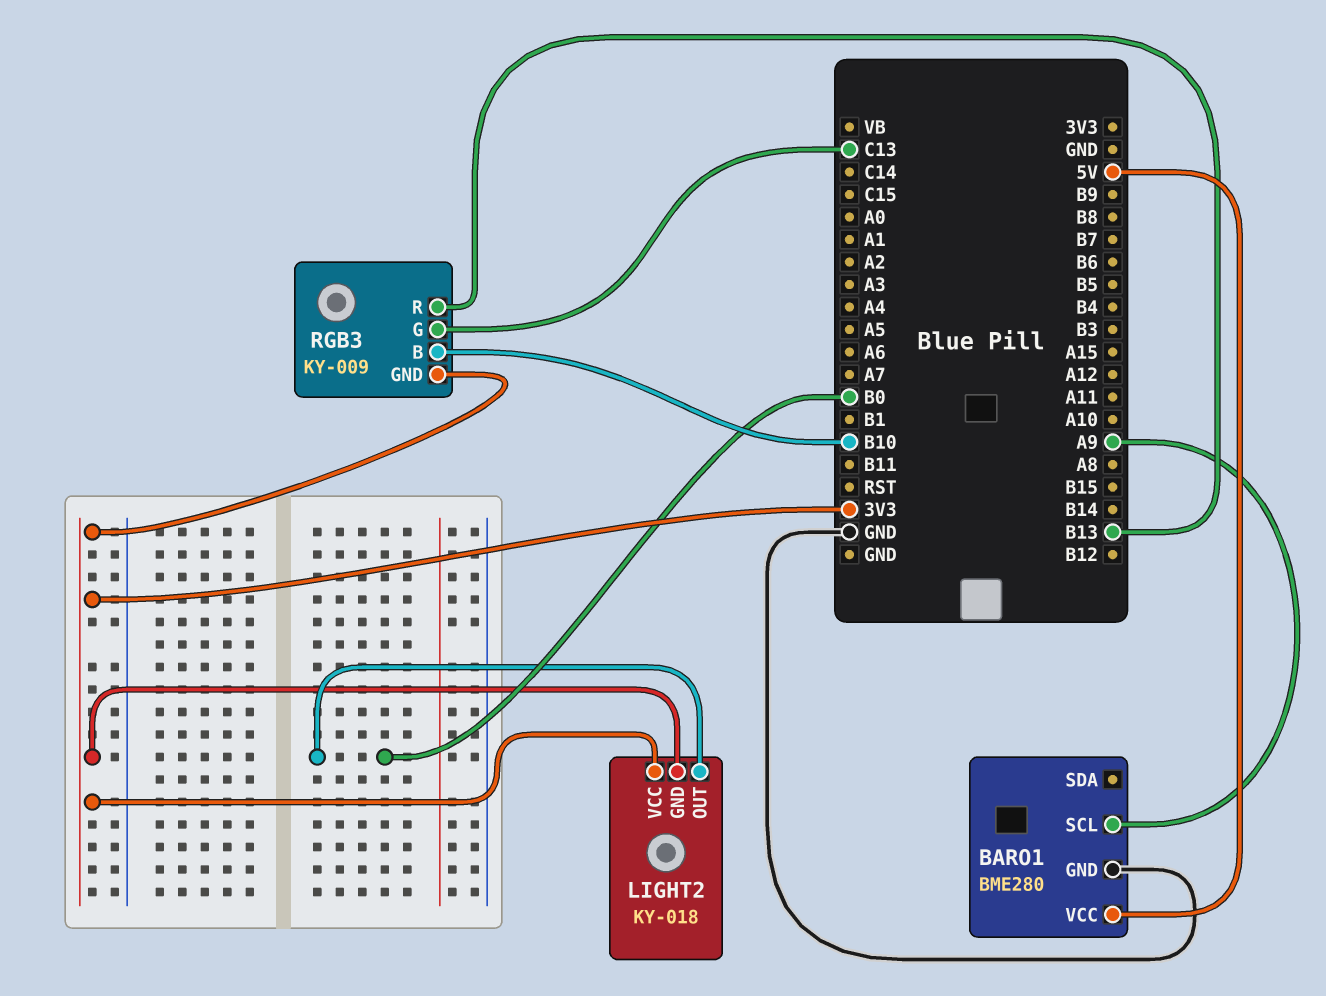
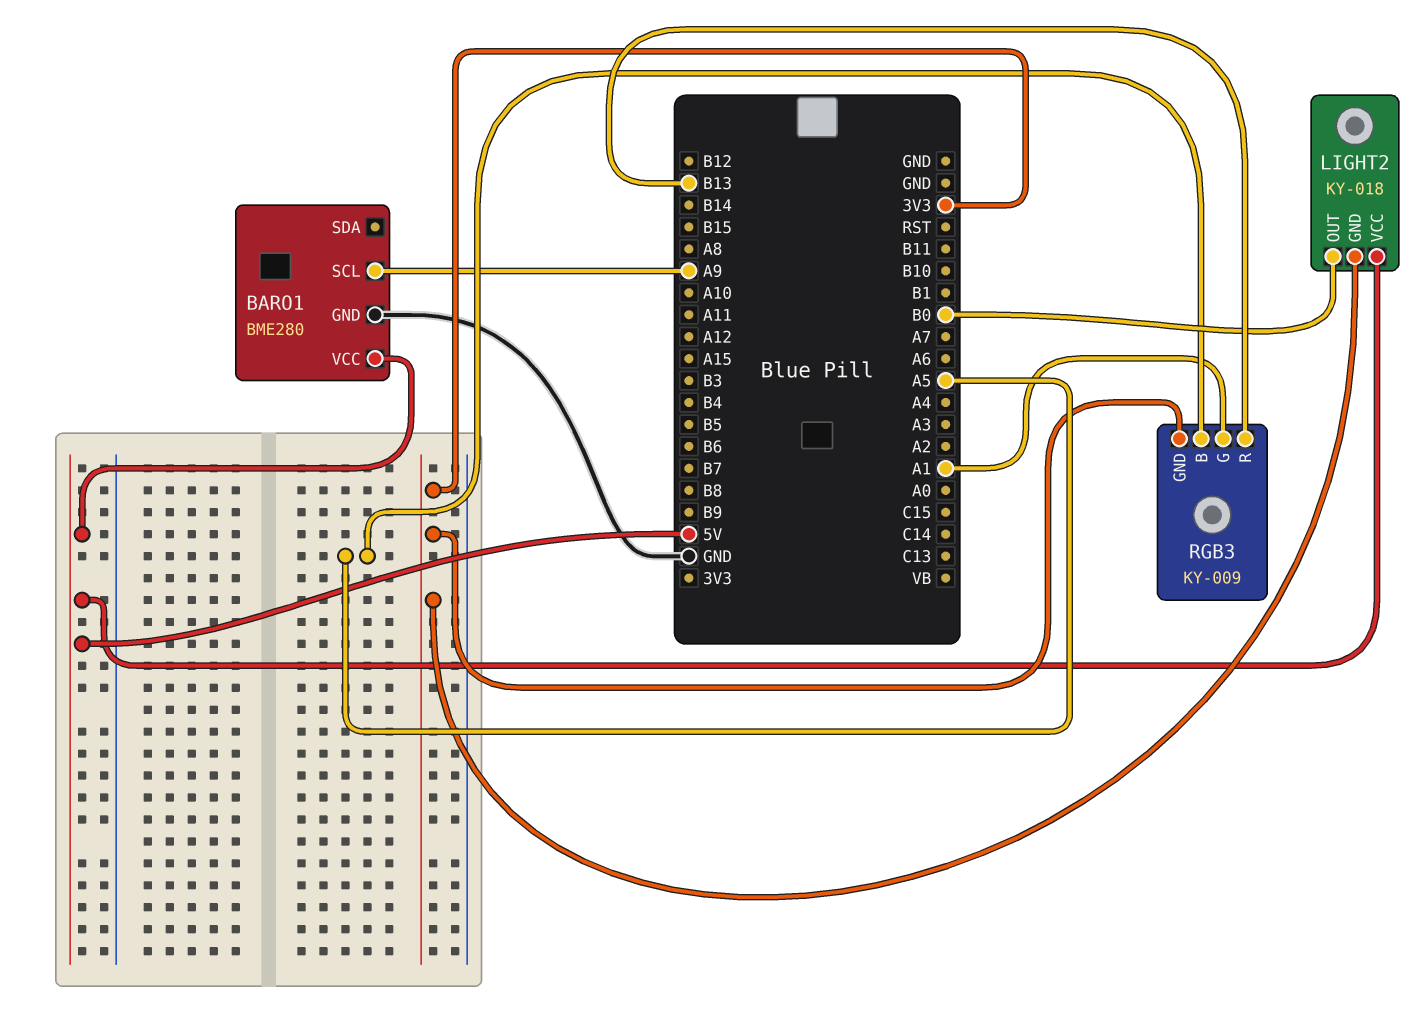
LIGHT2 pin VCC: 3V3 -> 5V
RGB3 pin B: B10 -> A5
RGB3 pin G: C13 -> A1

